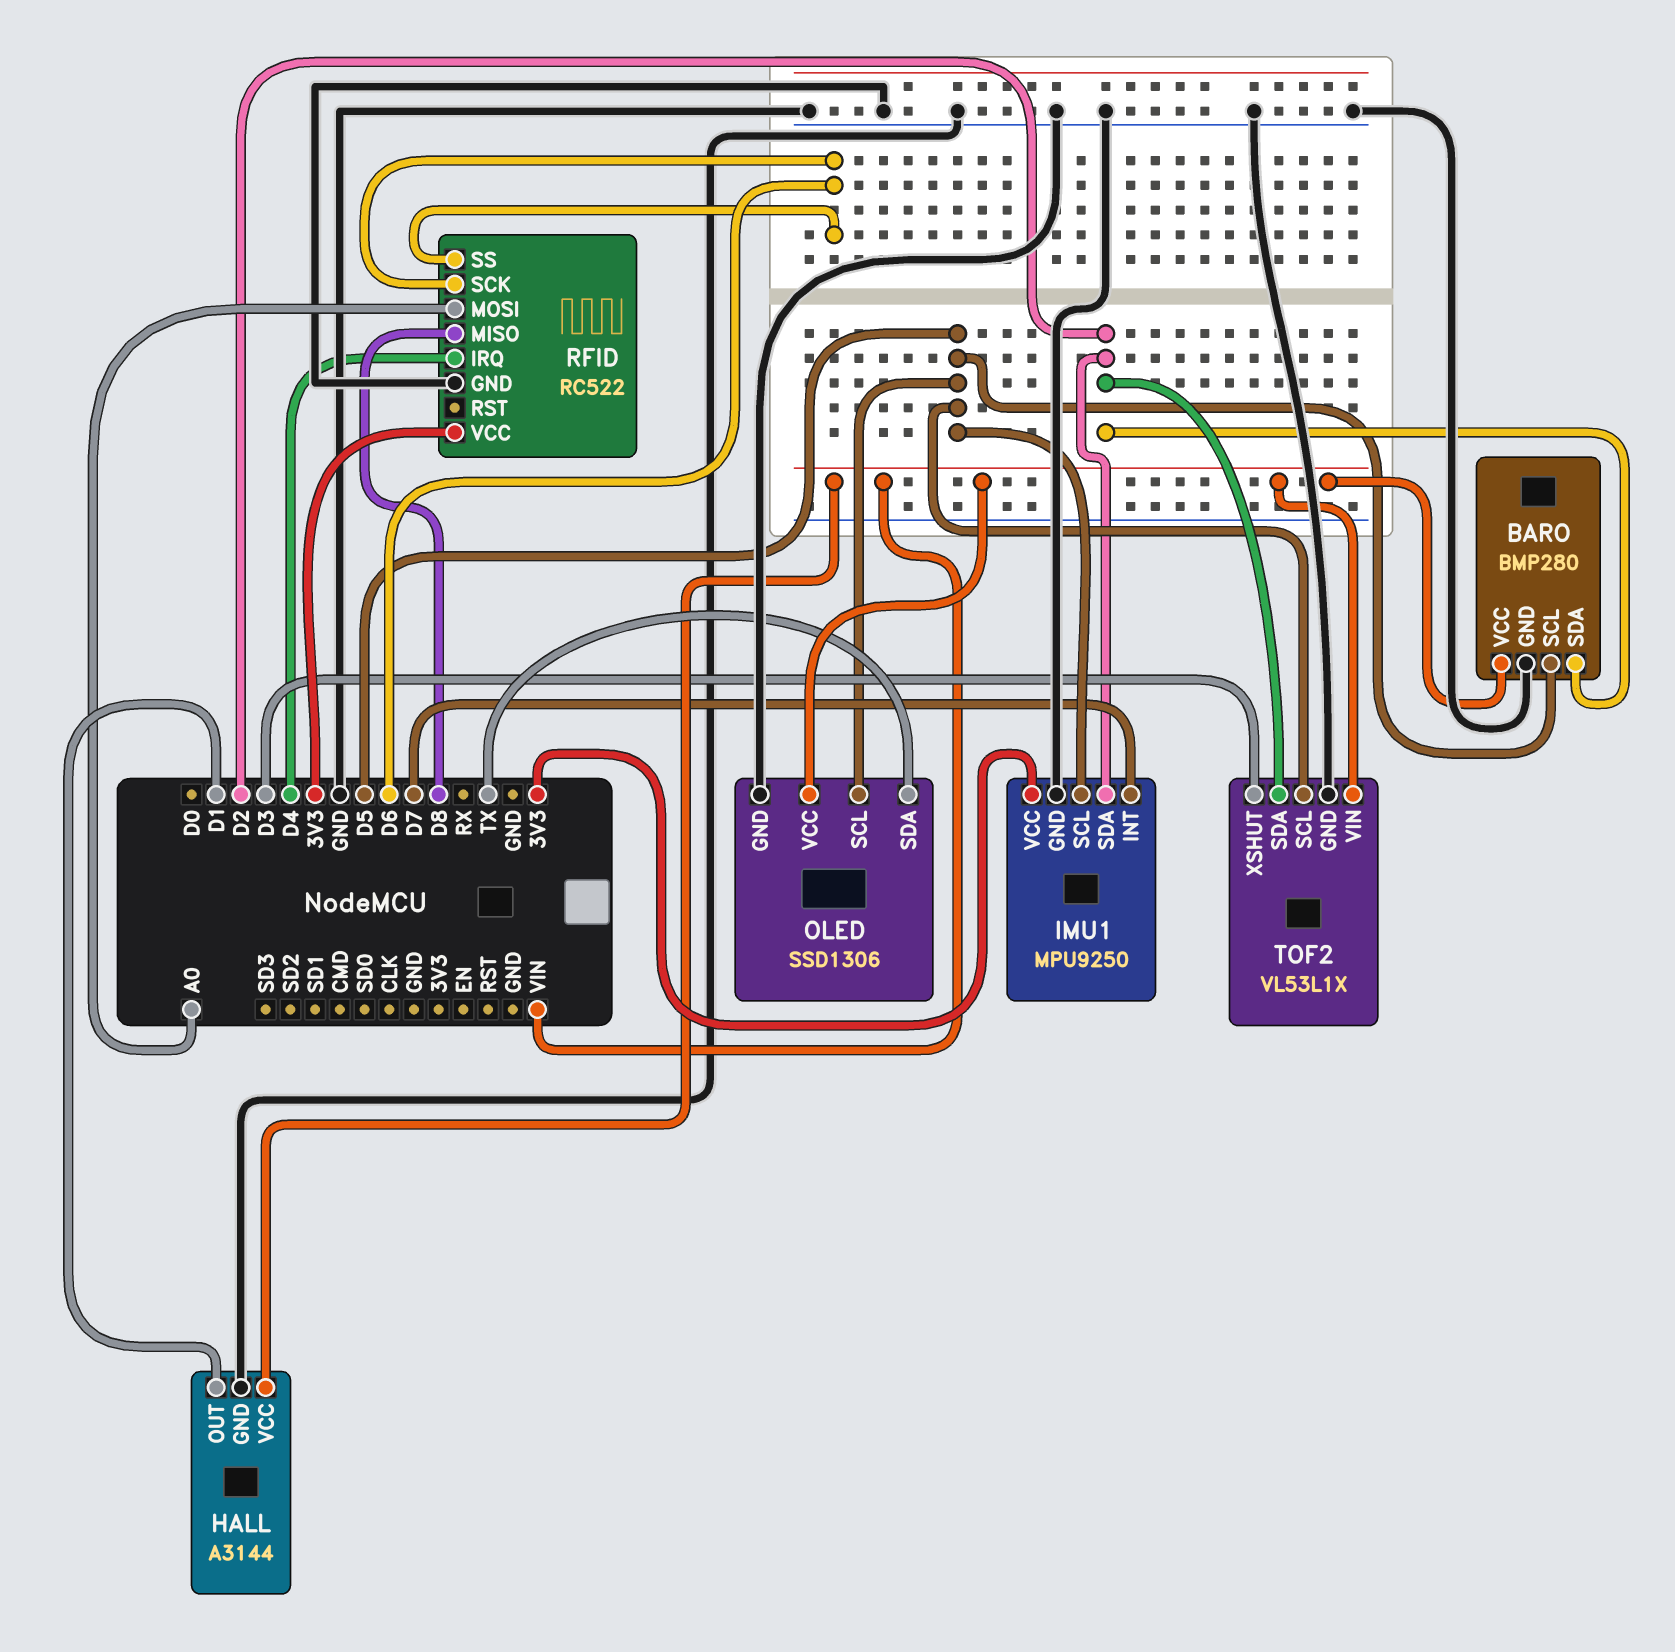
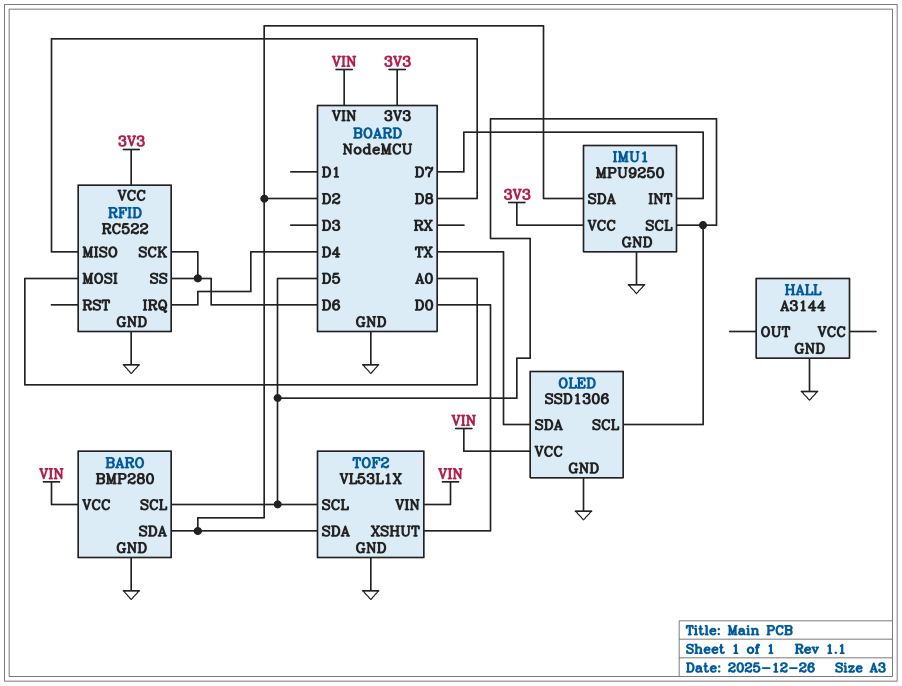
HALL pin OUT: D1 -> none
HALL pin VCC: VIN -> none
TOF2 pin XSHUT: D3 -> D0

